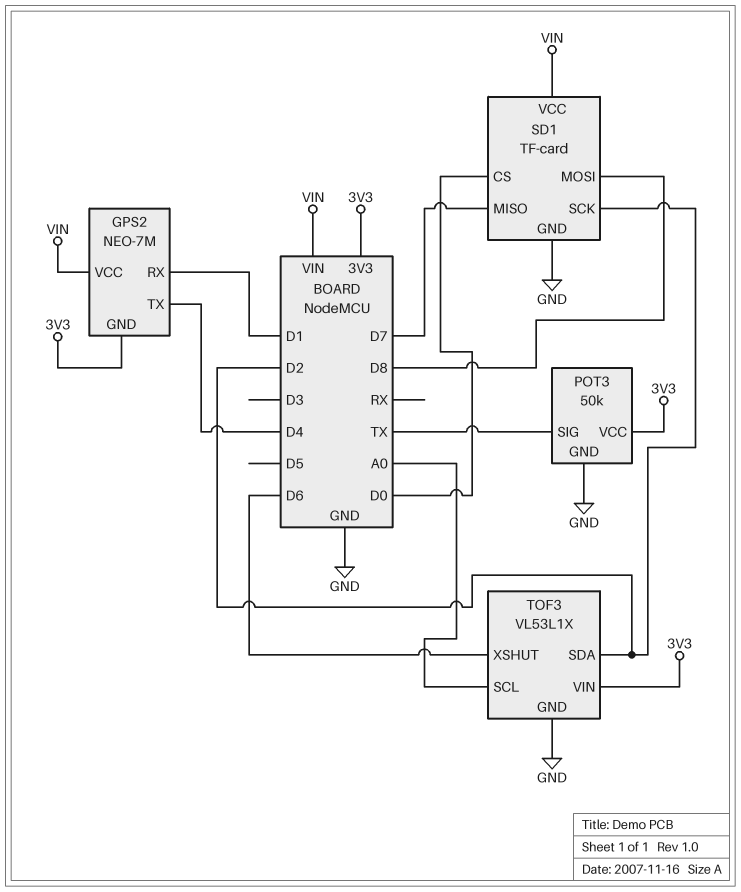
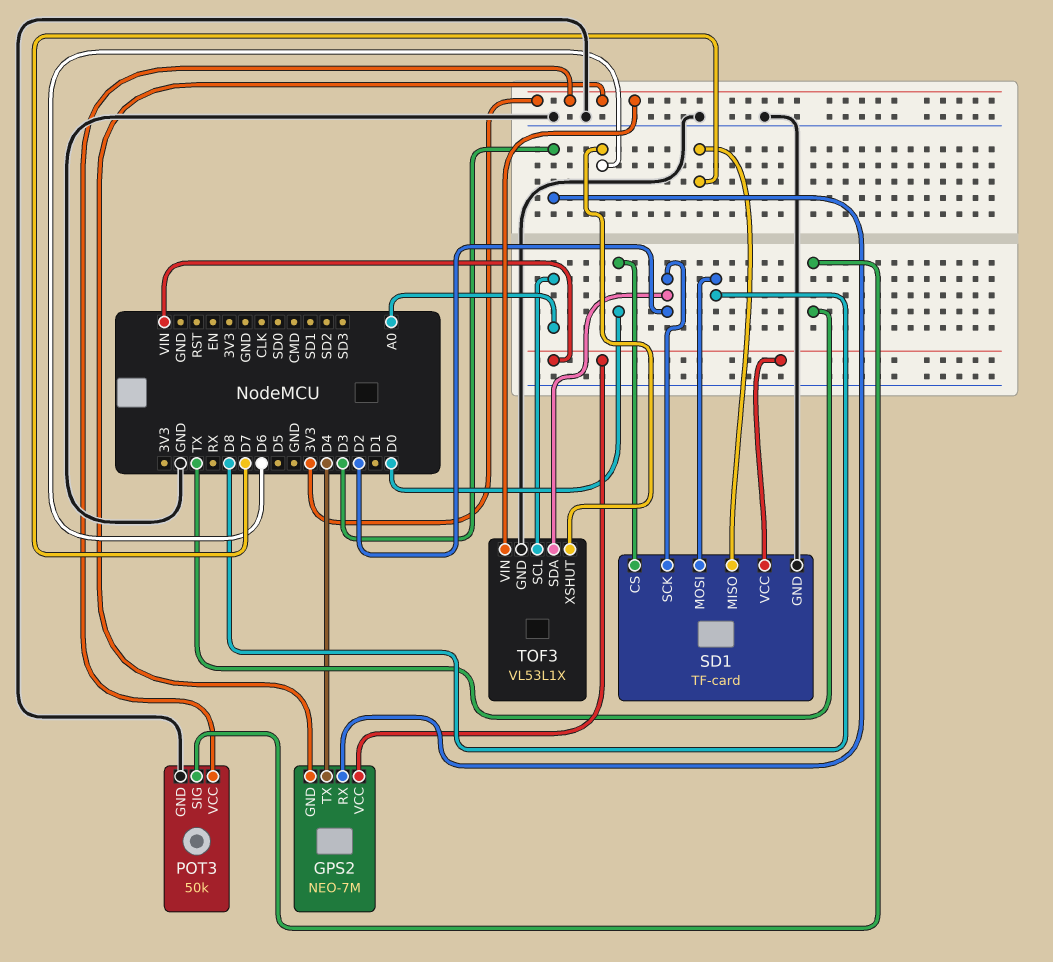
GPS2 pin RX: D1 -> D3

